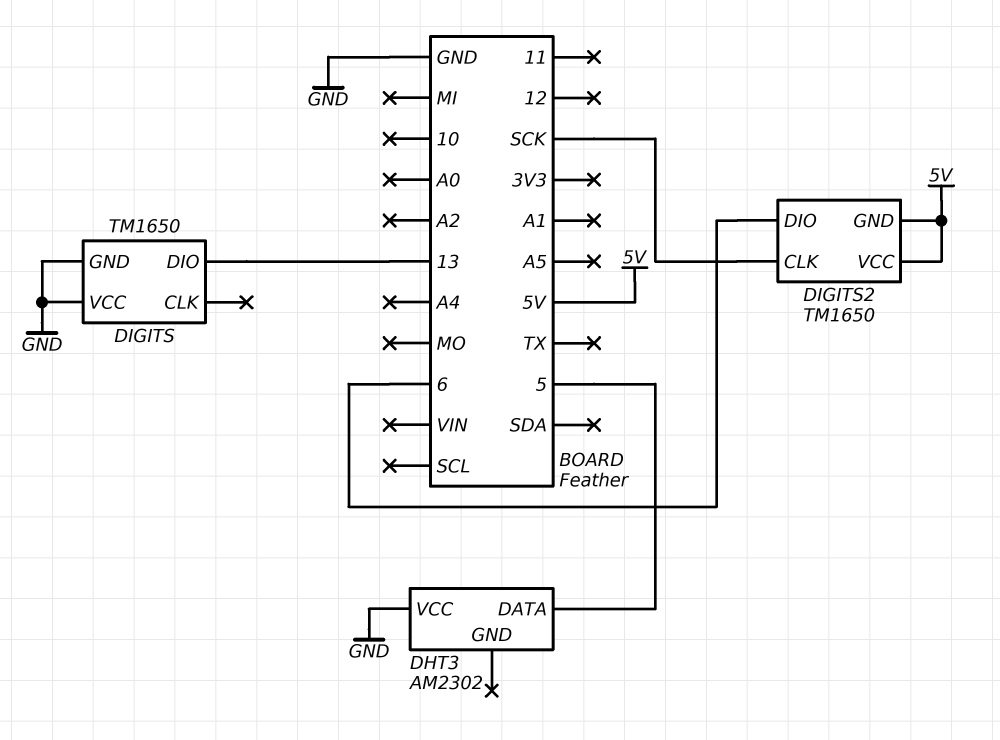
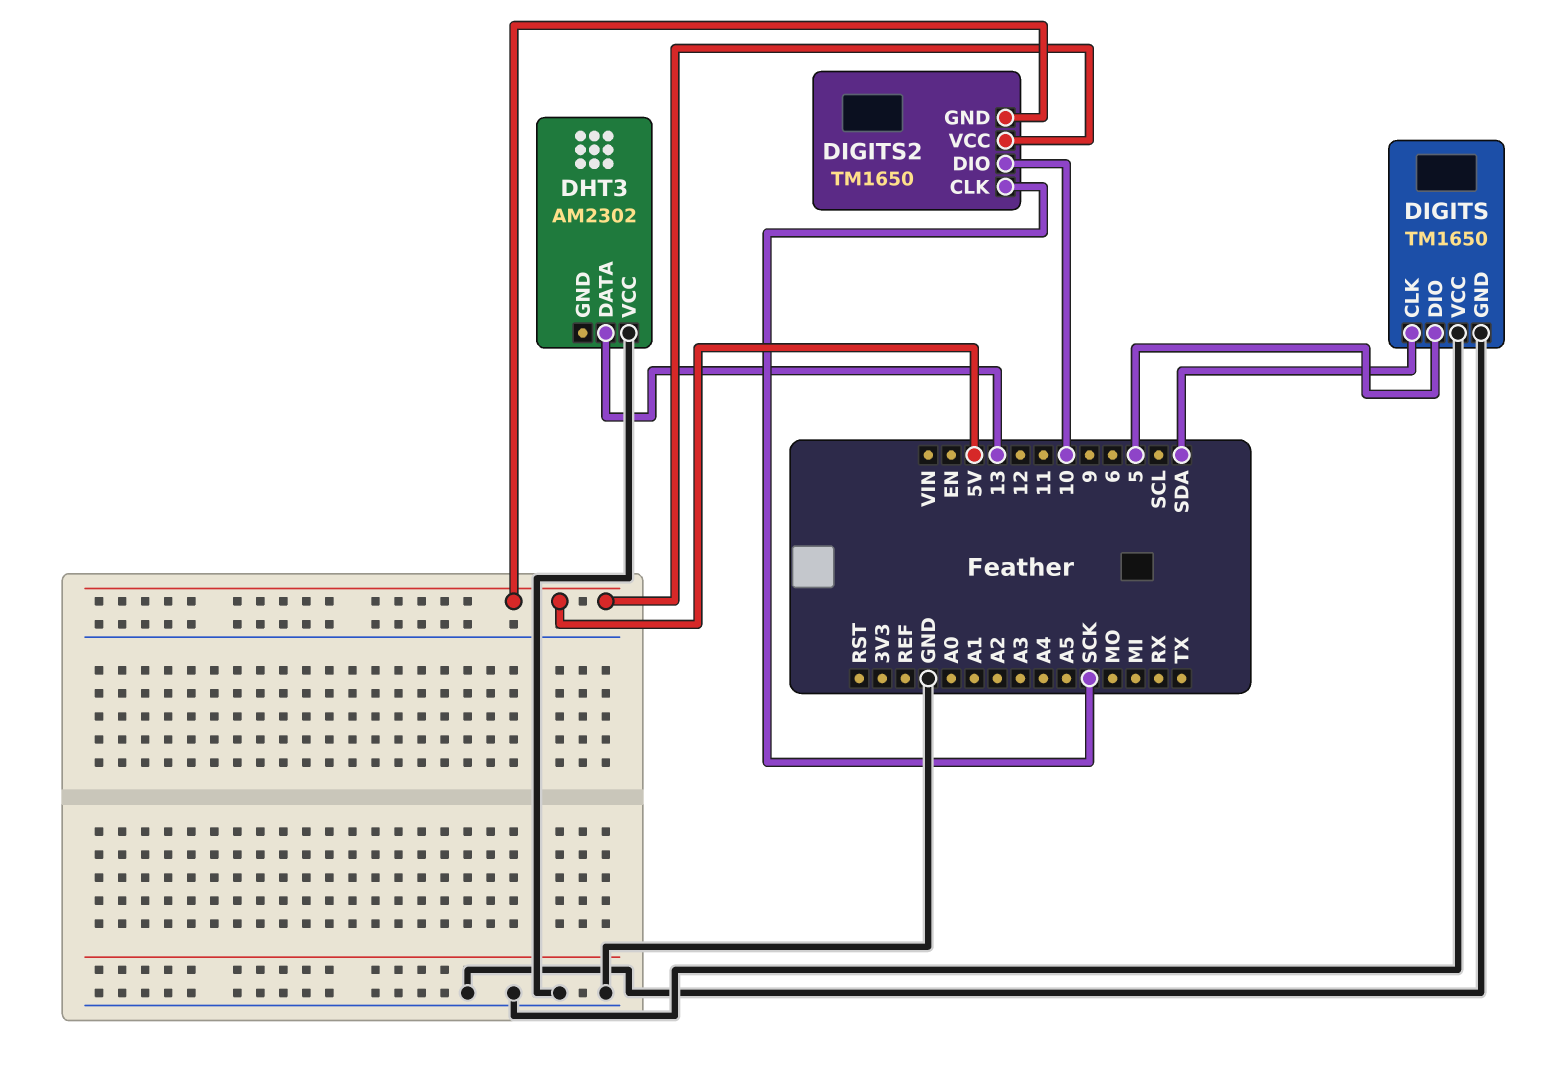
DHT3 pin DATA: 5 -> 13
DIGITS pin CLK: none -> SDA
DIGITS pin DIO: 13 -> 5
DIGITS2 pin DIO: 6 -> 10

